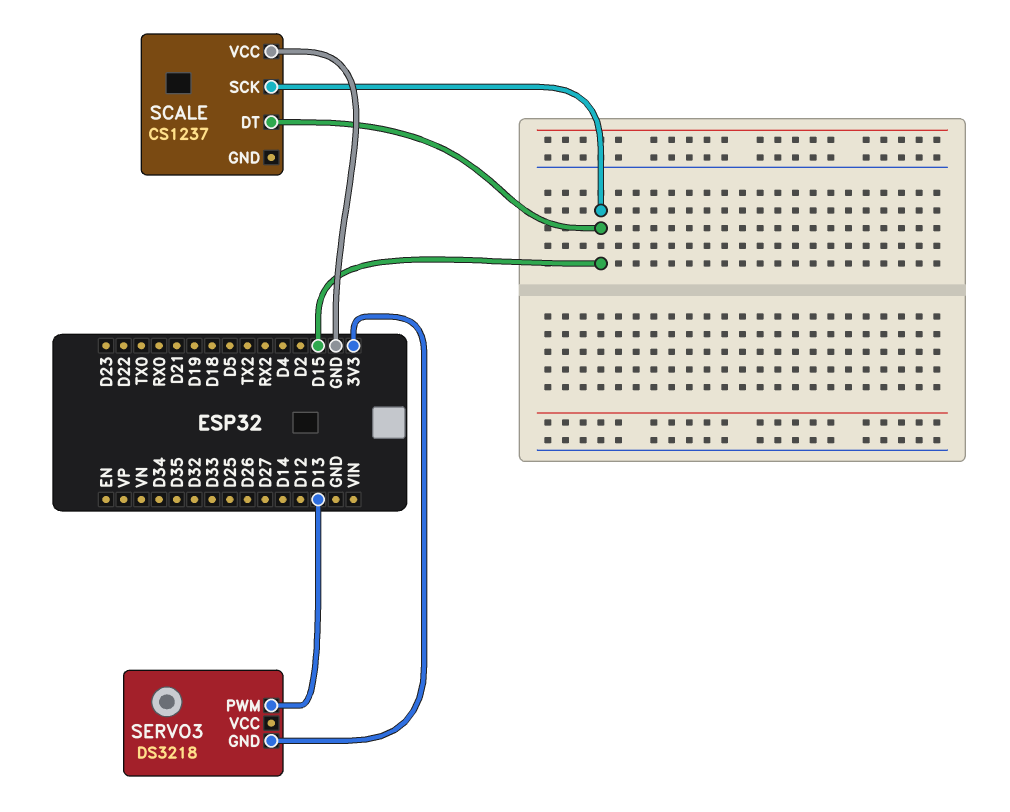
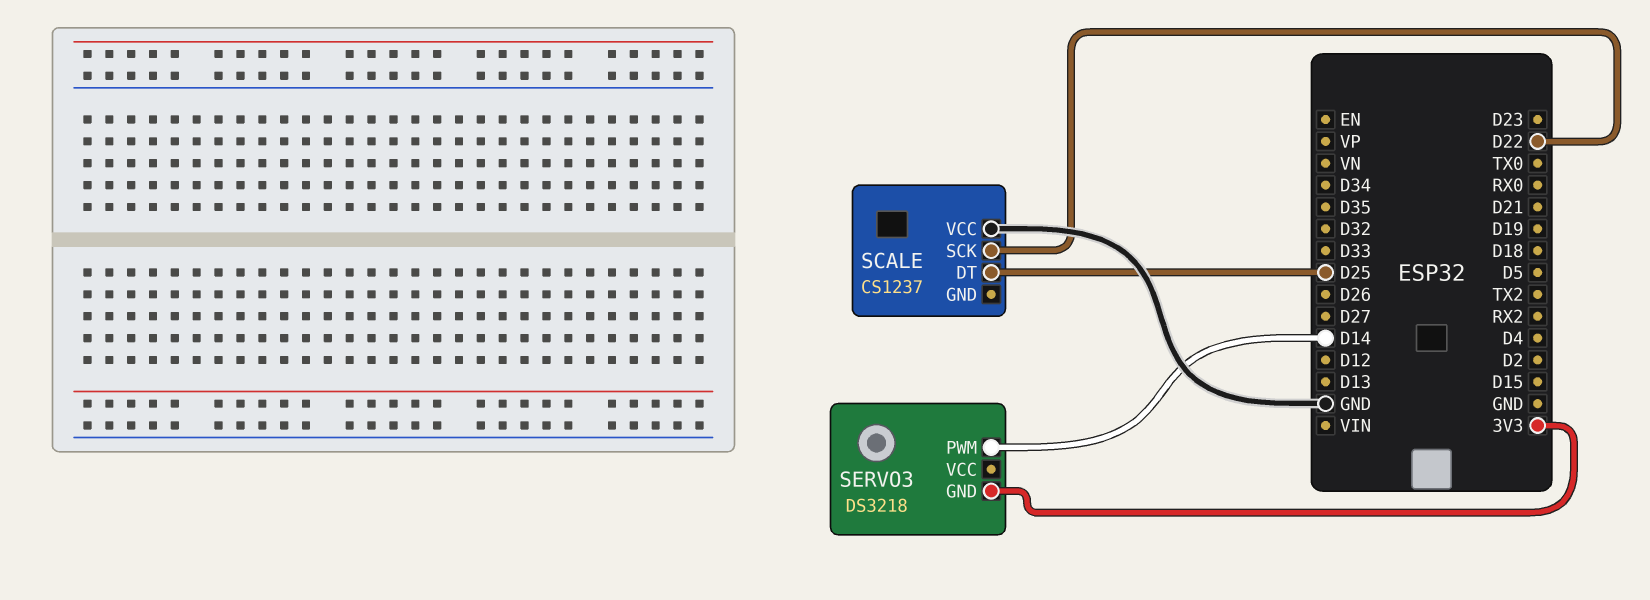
SCALE pin DT: D15 -> D25
SCALE pin SCK: D15 -> D22
SERVO3 pin PWM: D13 -> D14

